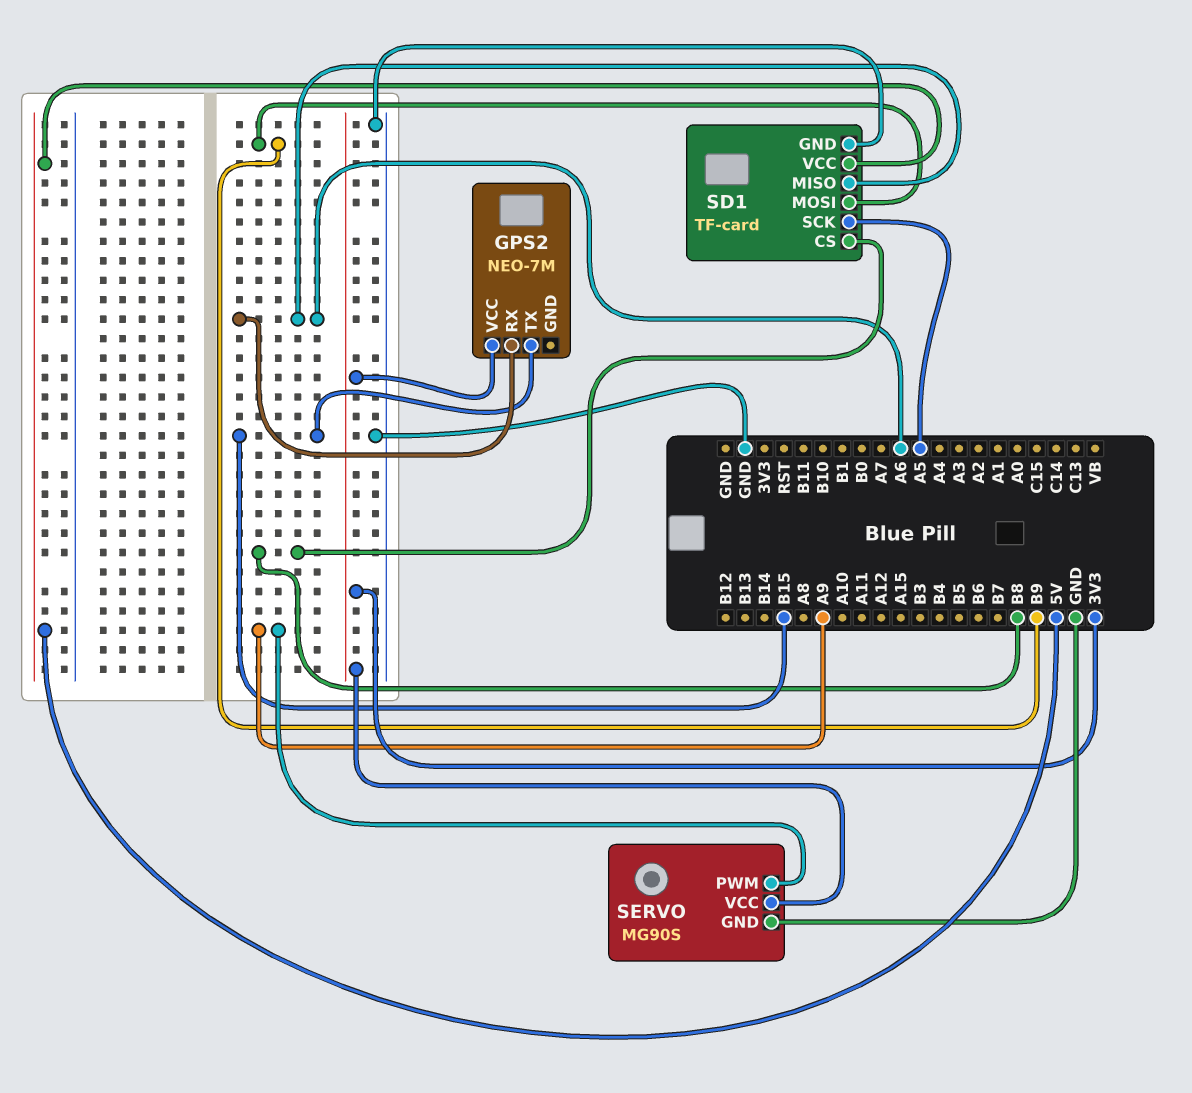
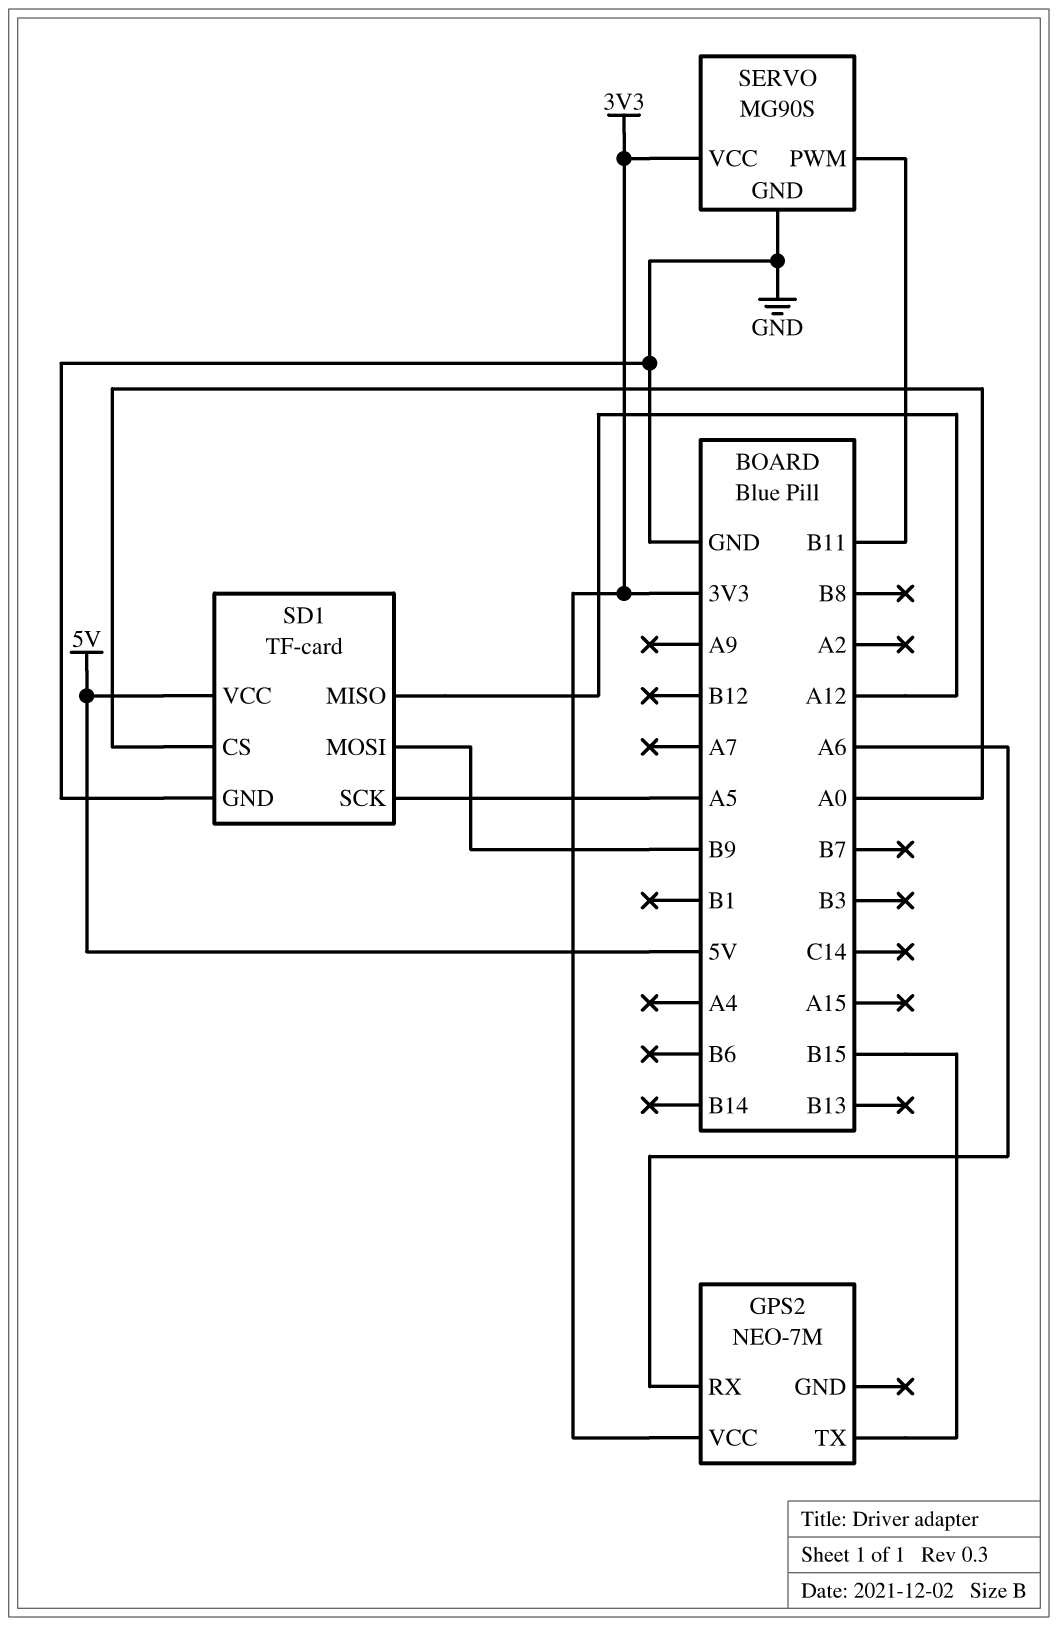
SD1 pin CS: B8 -> A0
SD1 pin MISO: A6 -> A12
SERVO pin PWM: A9 -> B11

